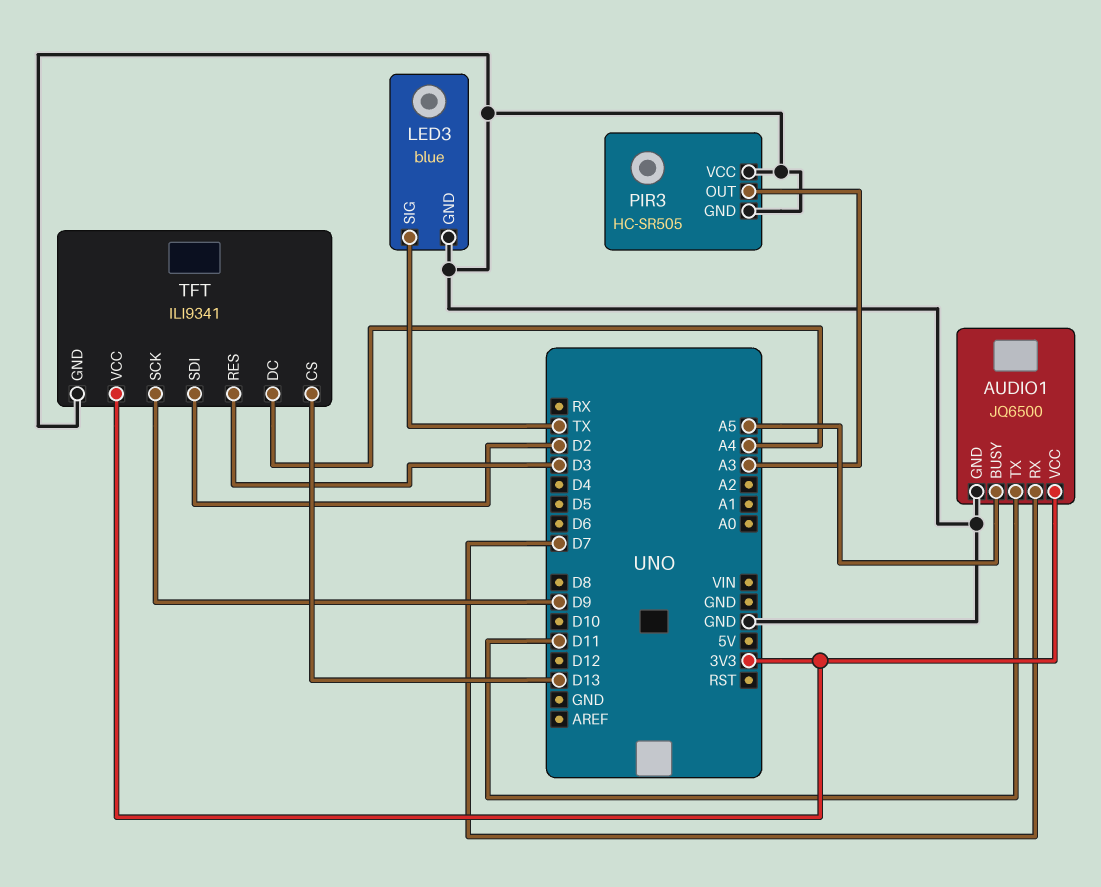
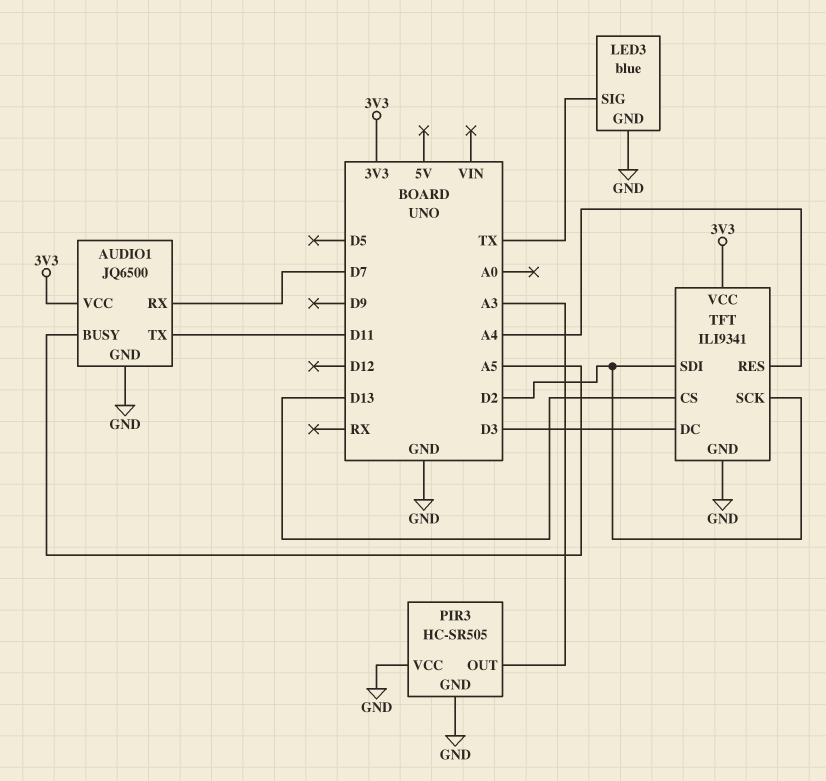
TFT pin DC: A4 -> D3
TFT pin RES: D3 -> A4
TFT pin SCK: D9 -> D2

